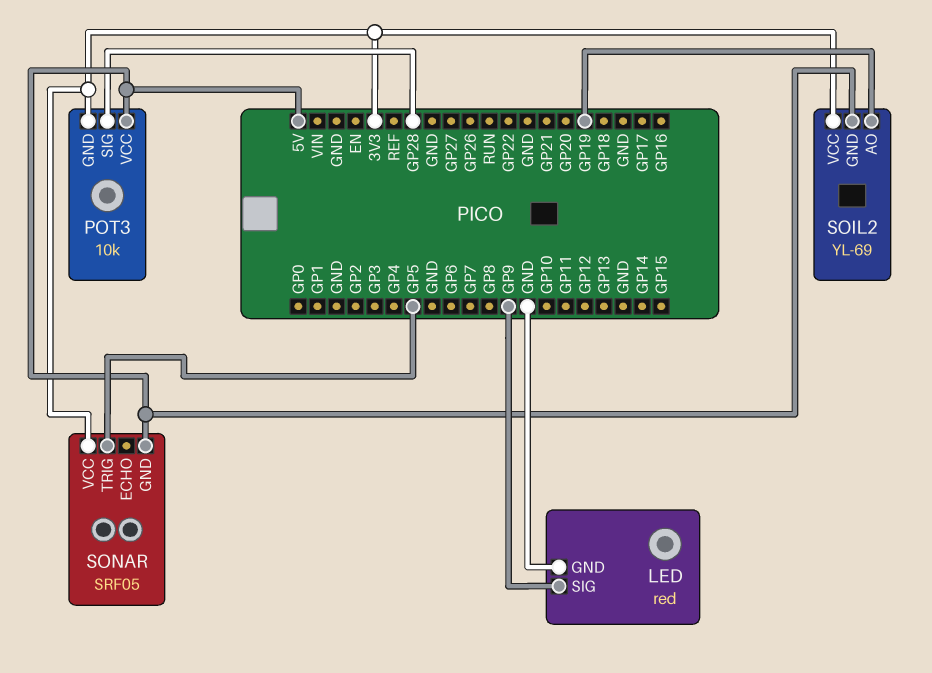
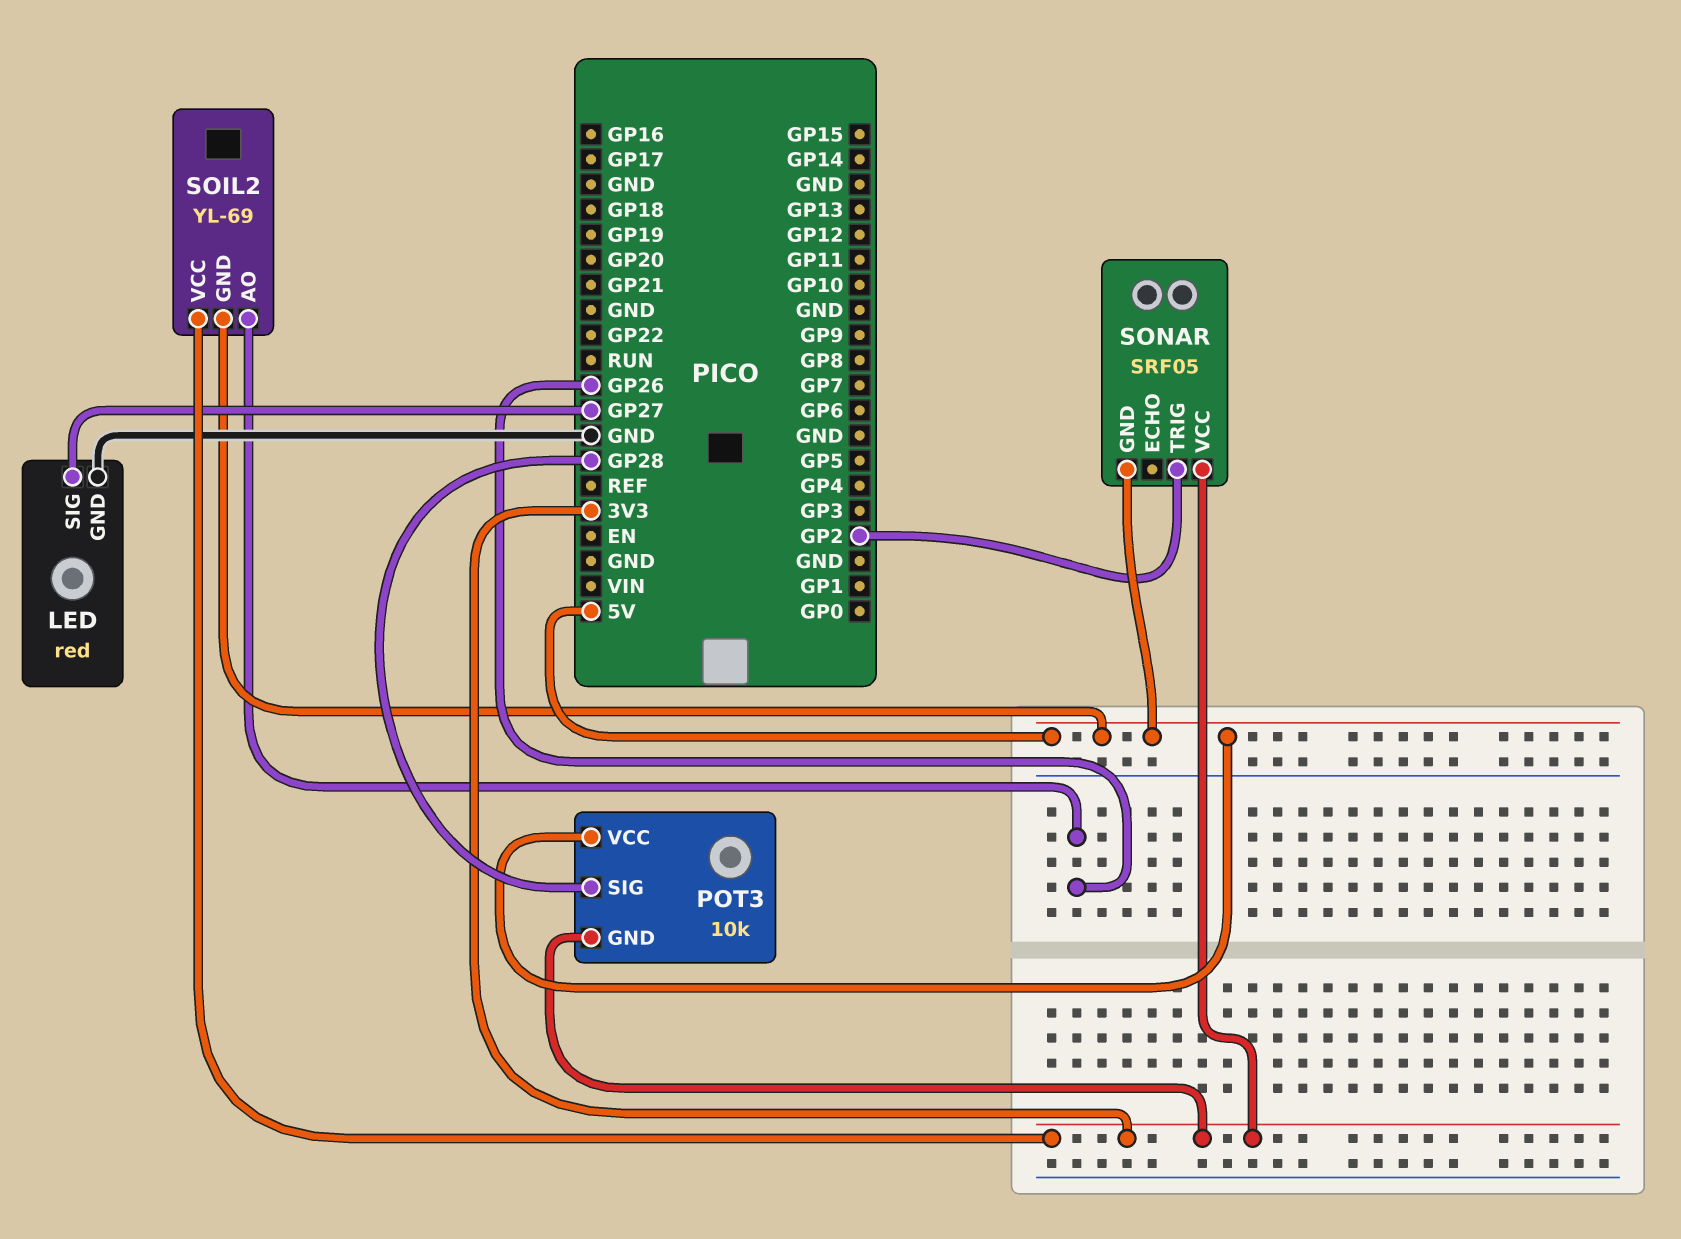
LED pin SIG: GP9 -> GP27
SOIL2 pin AO: GP19 -> GP26
SONAR pin TRIG: GP5 -> GP2

